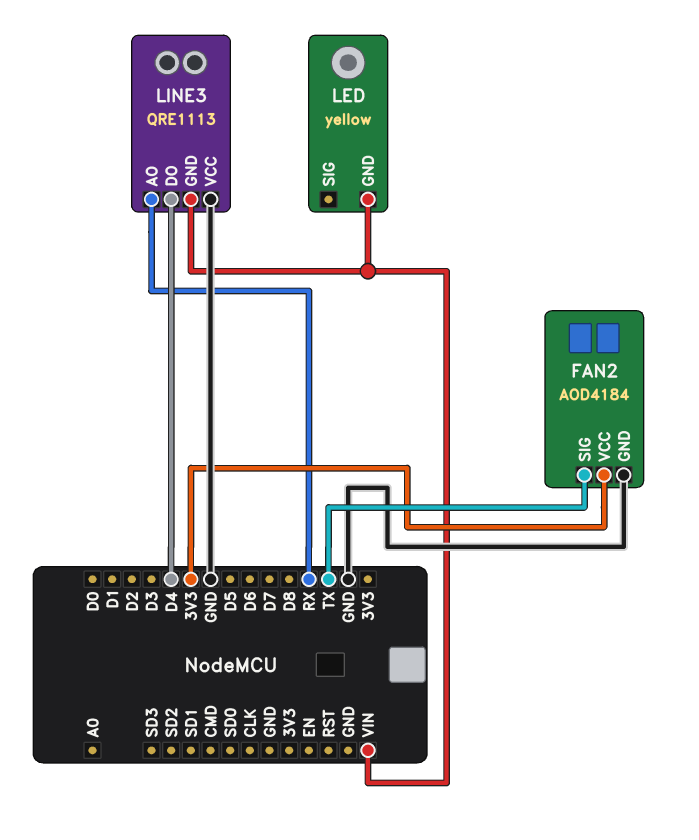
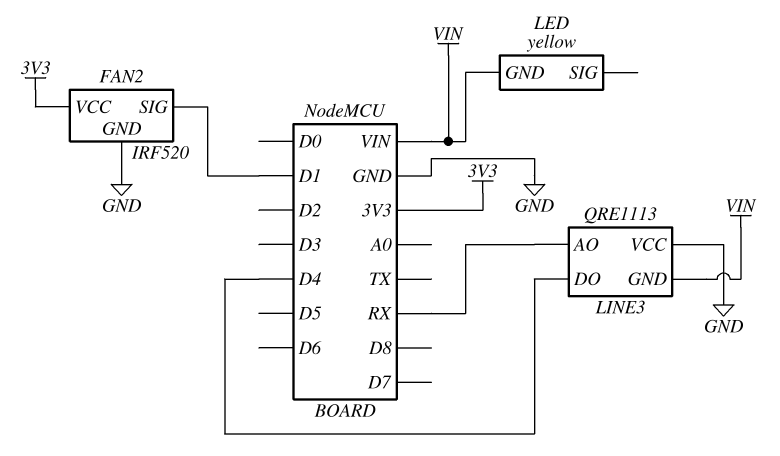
FAN2: AOD4184 -> IRF520
FAN2 pin SIG: TX -> D1

